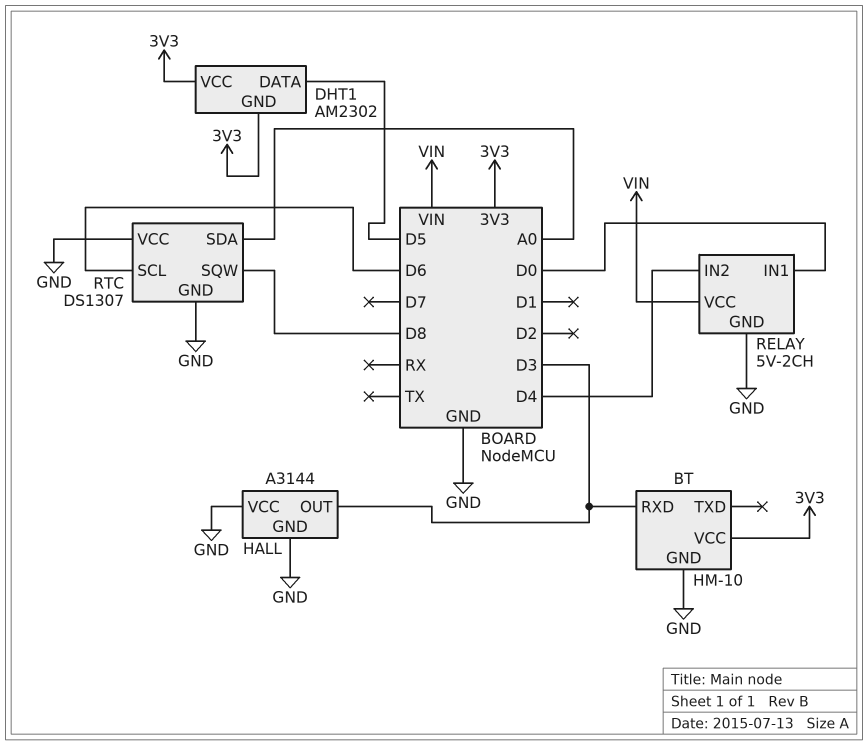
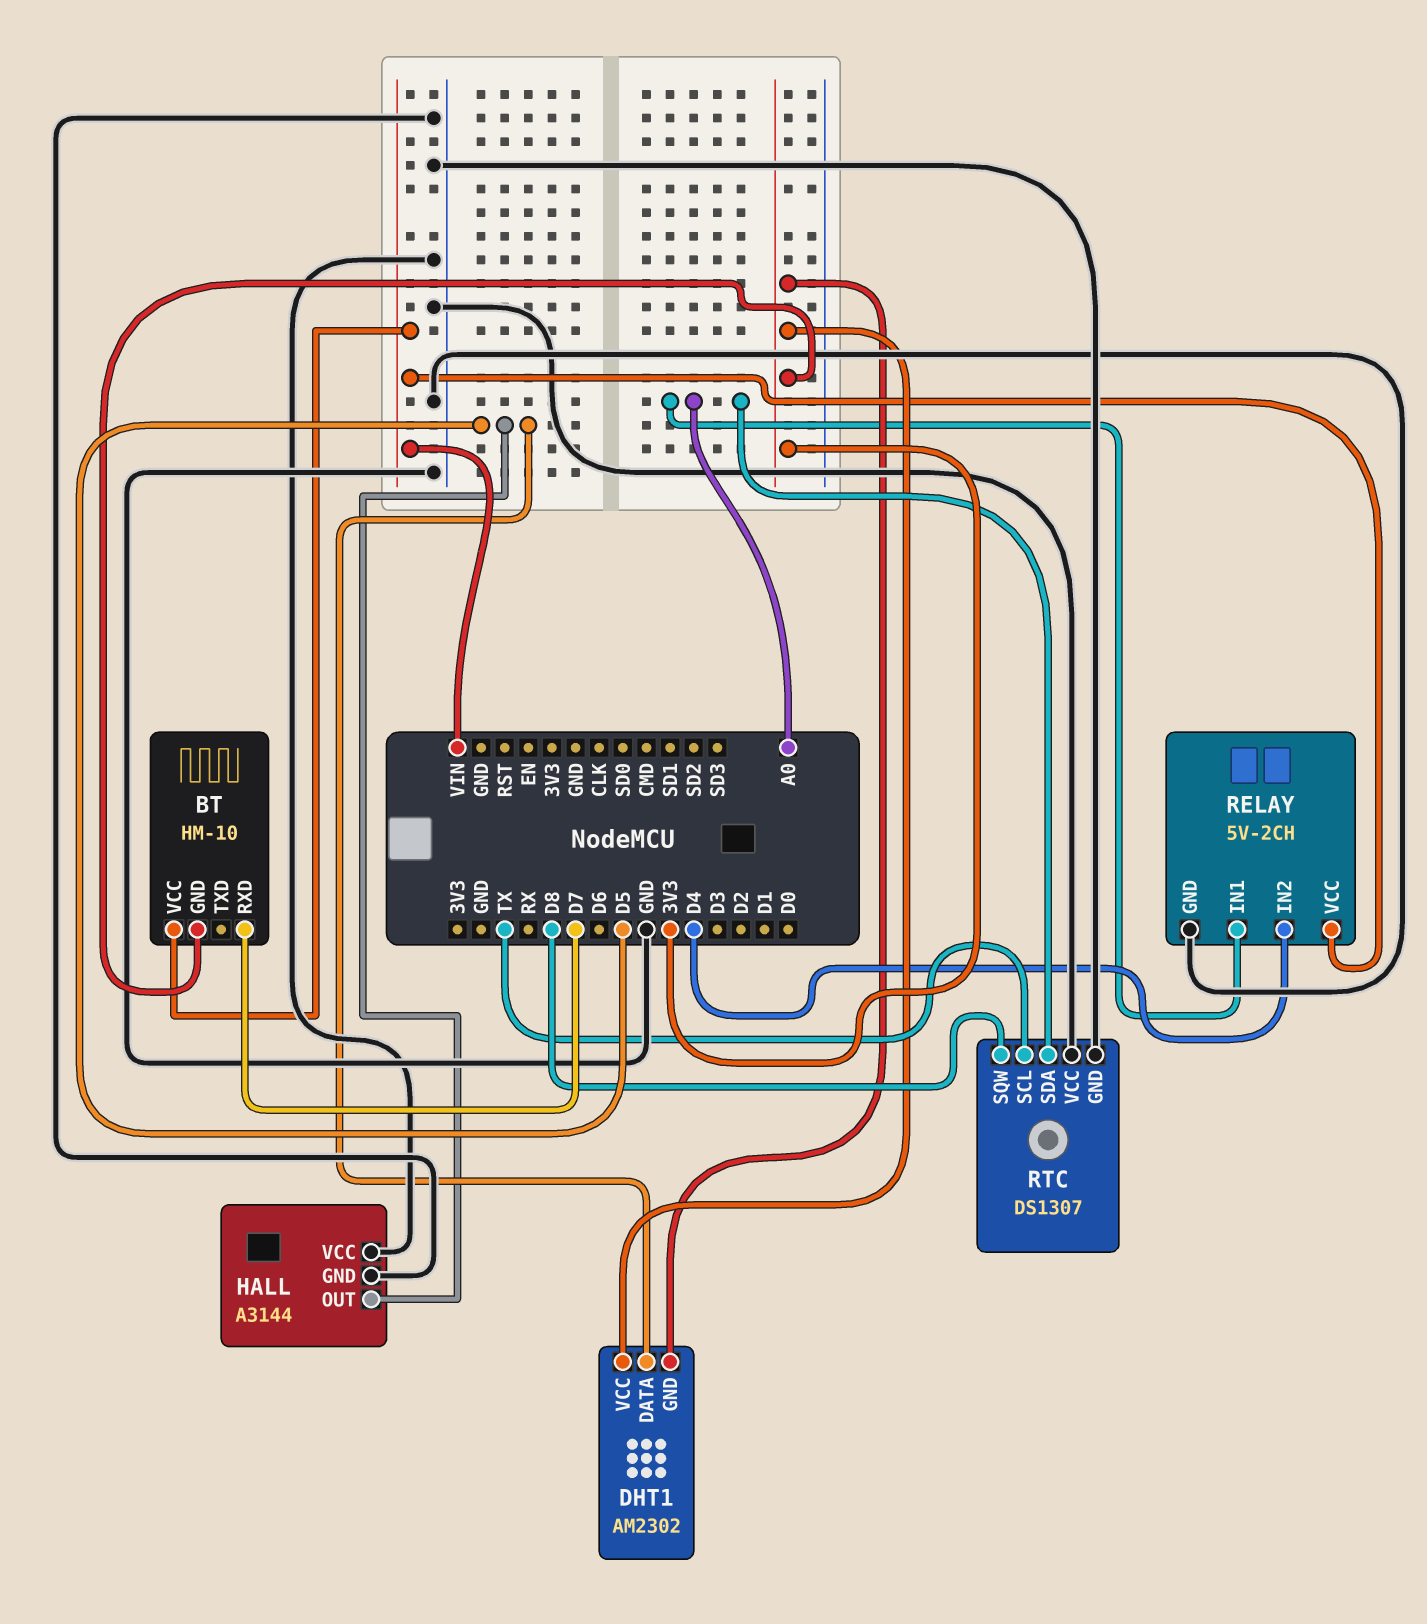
BT pin GND: GND -> 3V3
BT pin RXD: D3 -> D7
BT pin VCC: 3V3 -> VIN
HALL pin OUT: D3 -> D5
RELAY pin IN1: D0 -> A0
RTC pin SCL: D6 -> TX

